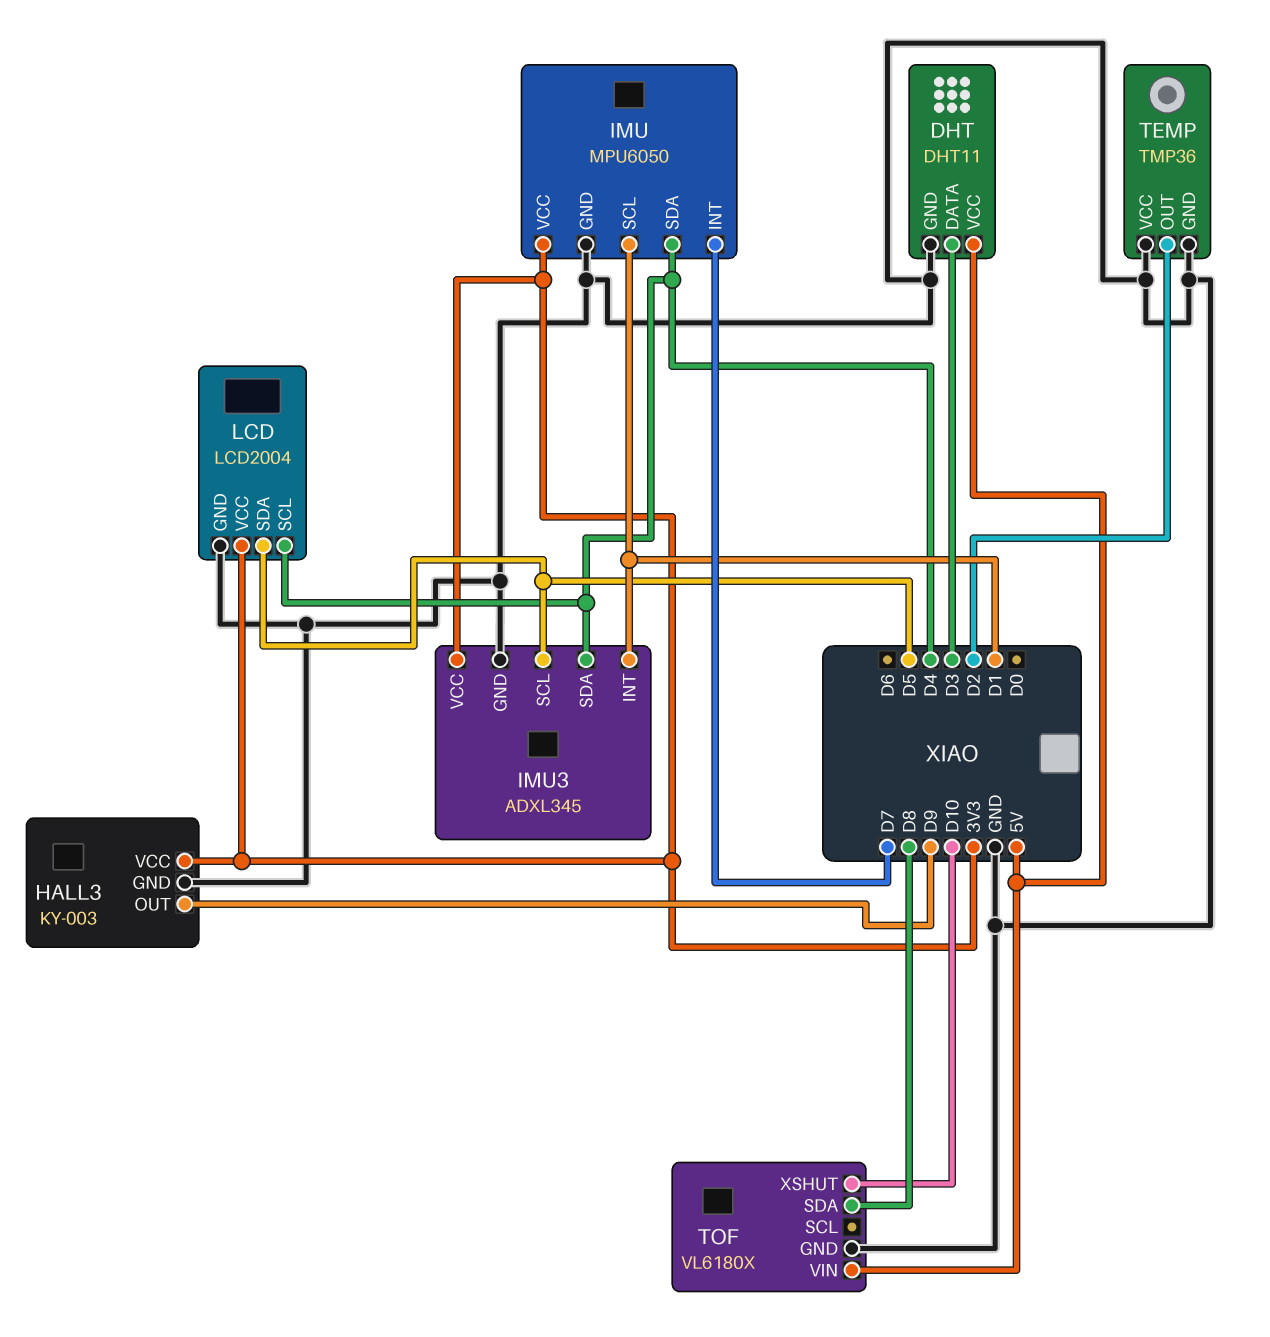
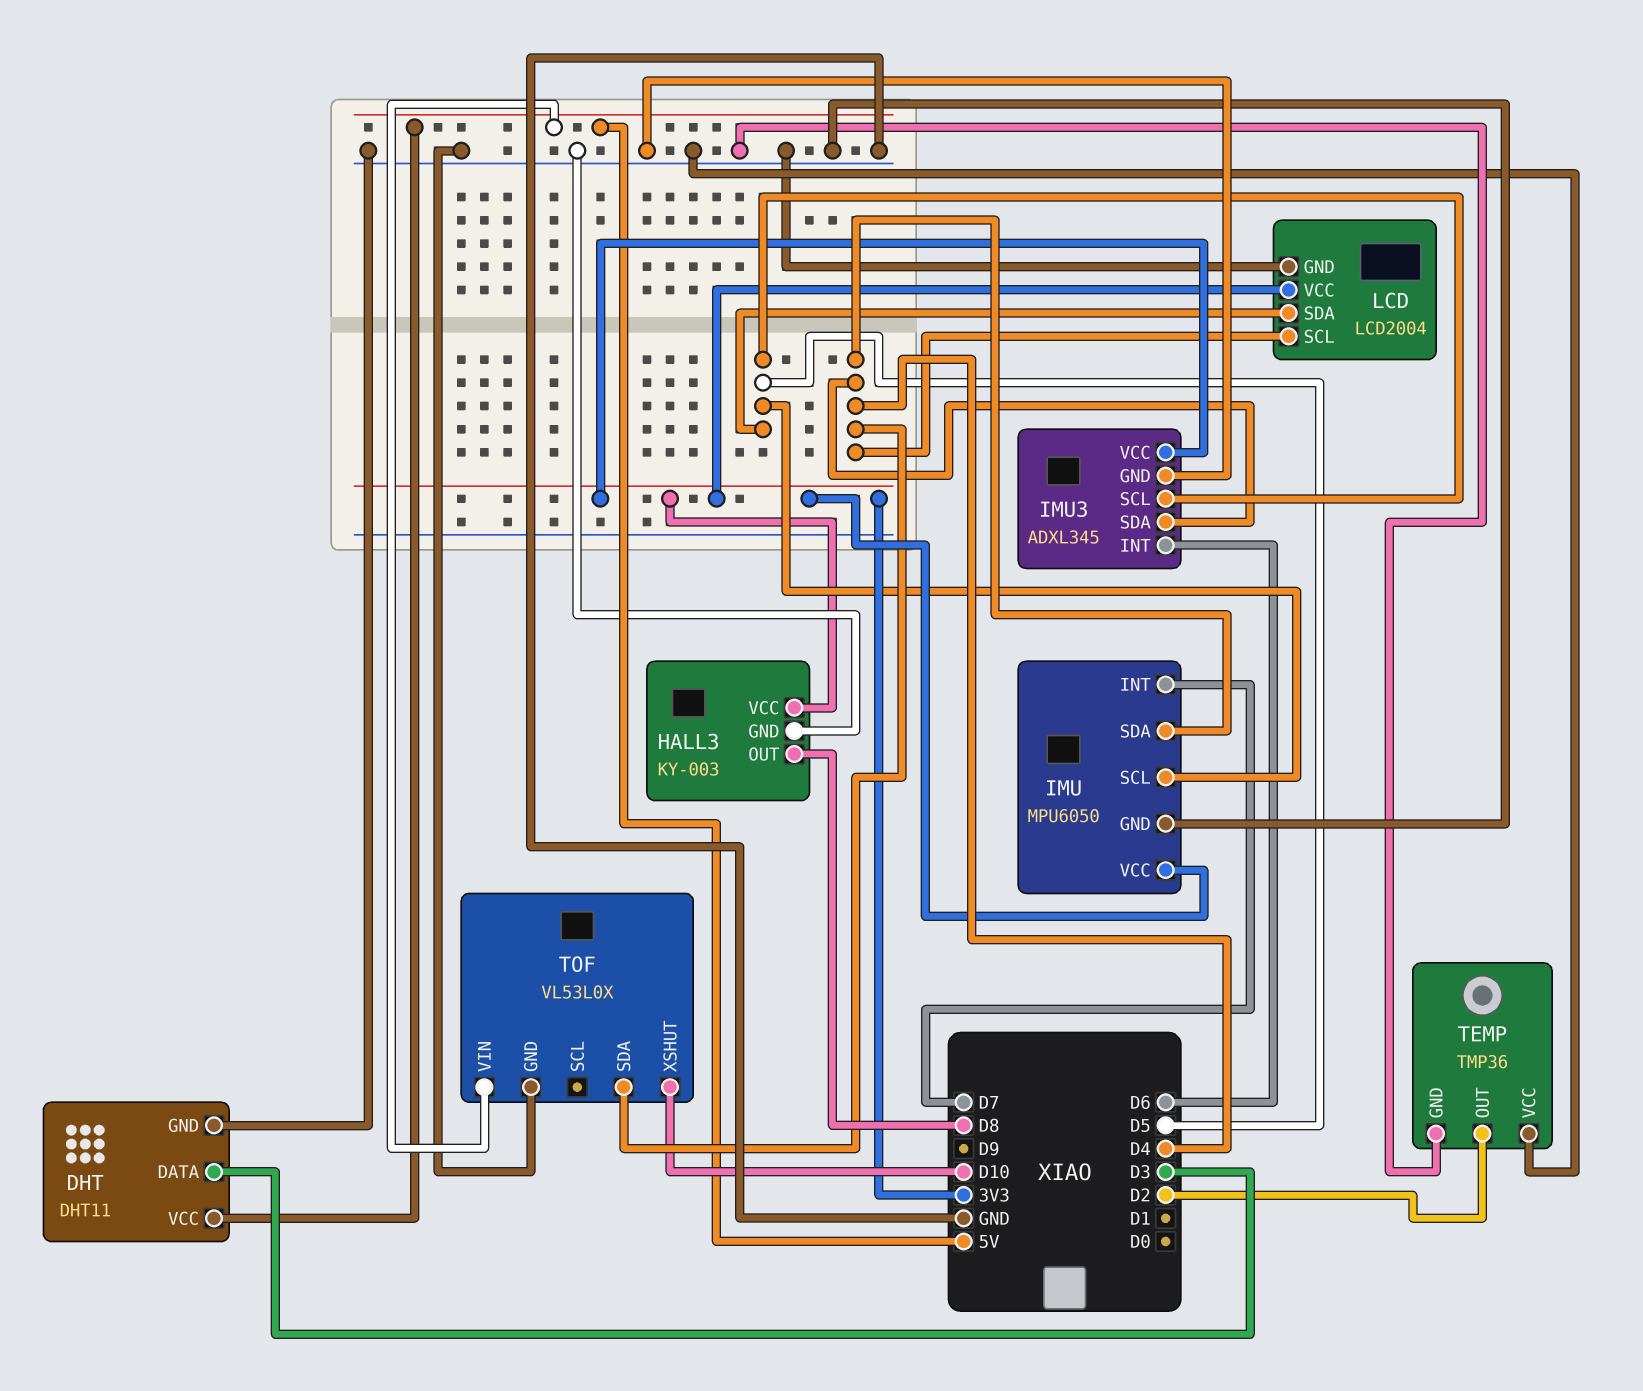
HALL3 pin OUT: D9 -> D8
IMU pin SCL: D1 -> D5
IMU3 pin INT: D1 -> D6
TOF: VL6180X -> VL53L0X
TOF pin SDA: D8 -> D4

